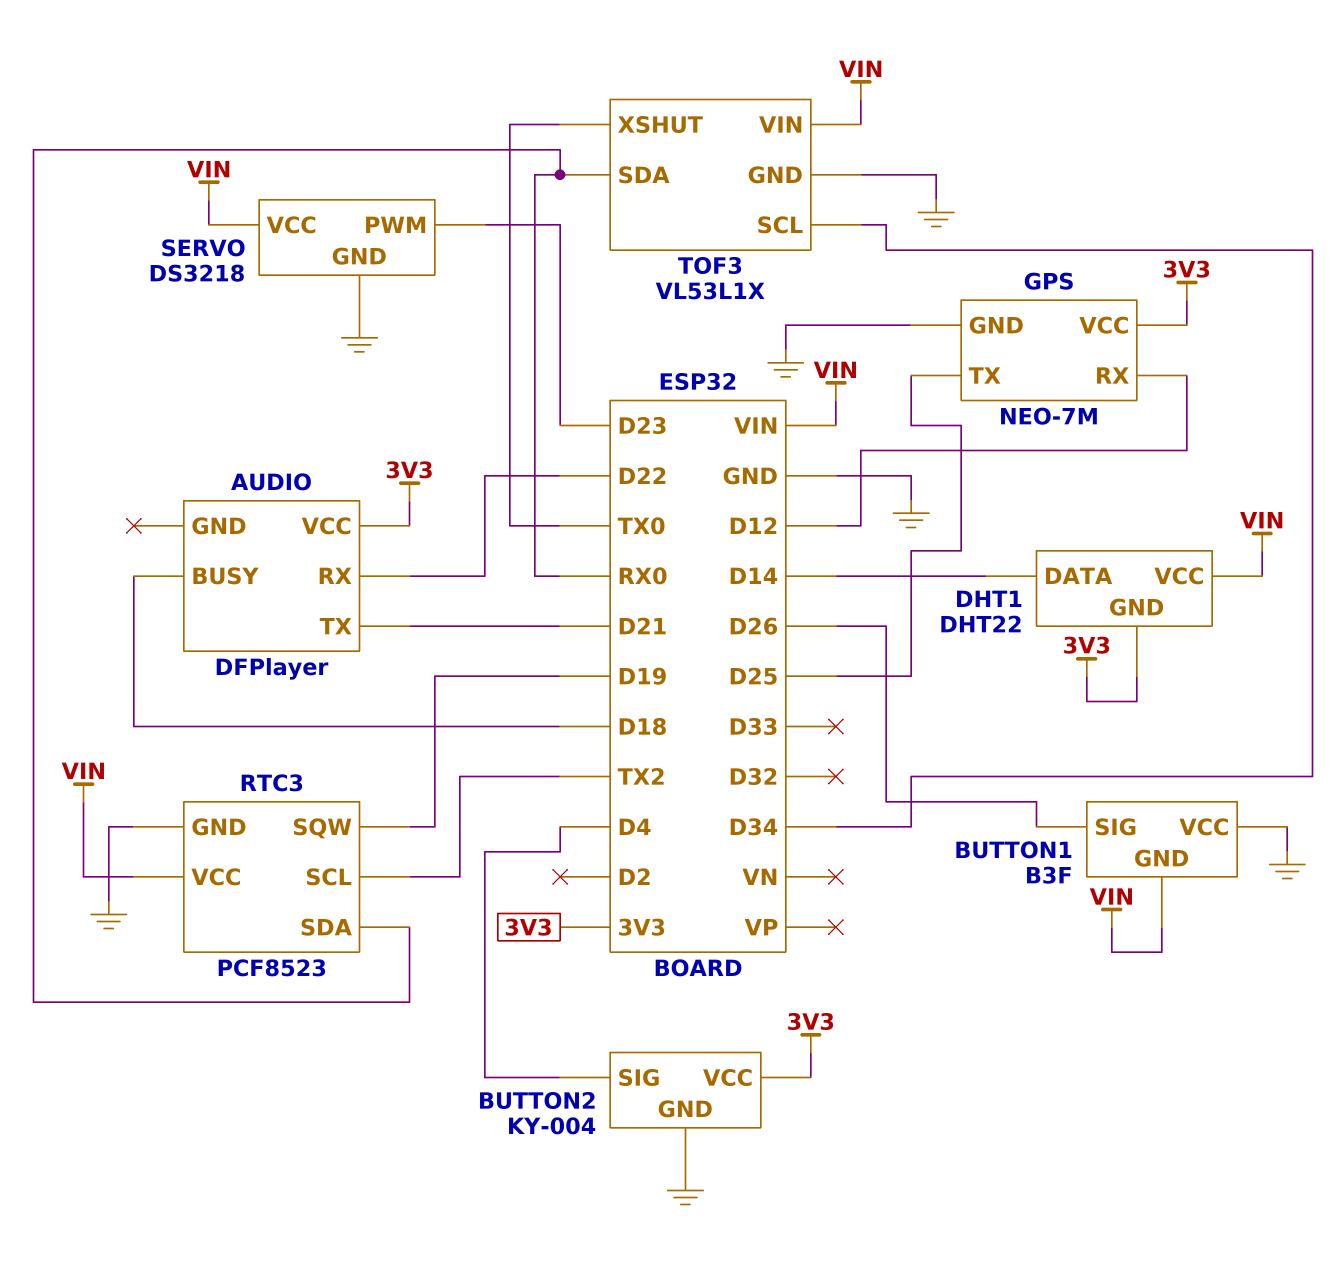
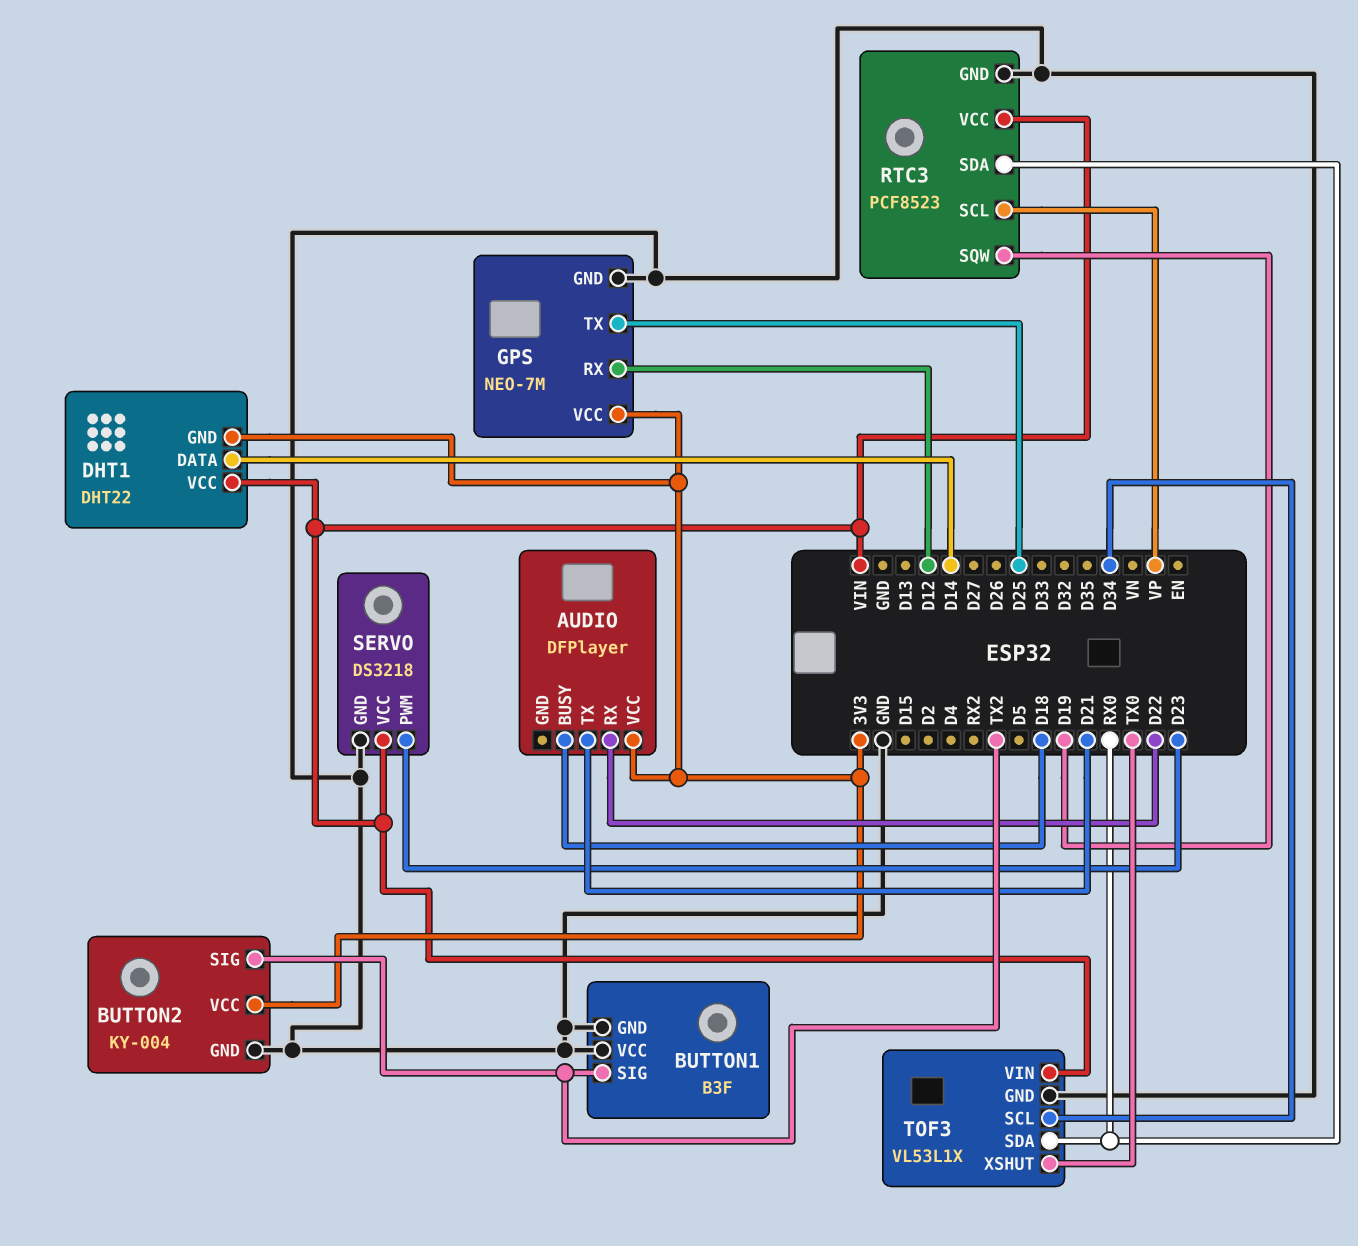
BUTTON1 pin GND: VIN -> GND
BUTTON1 pin SIG: D26 -> TX2
BUTTON2 pin SIG: D4 -> TX2
RTC3 pin SCL: TX2 -> VP

